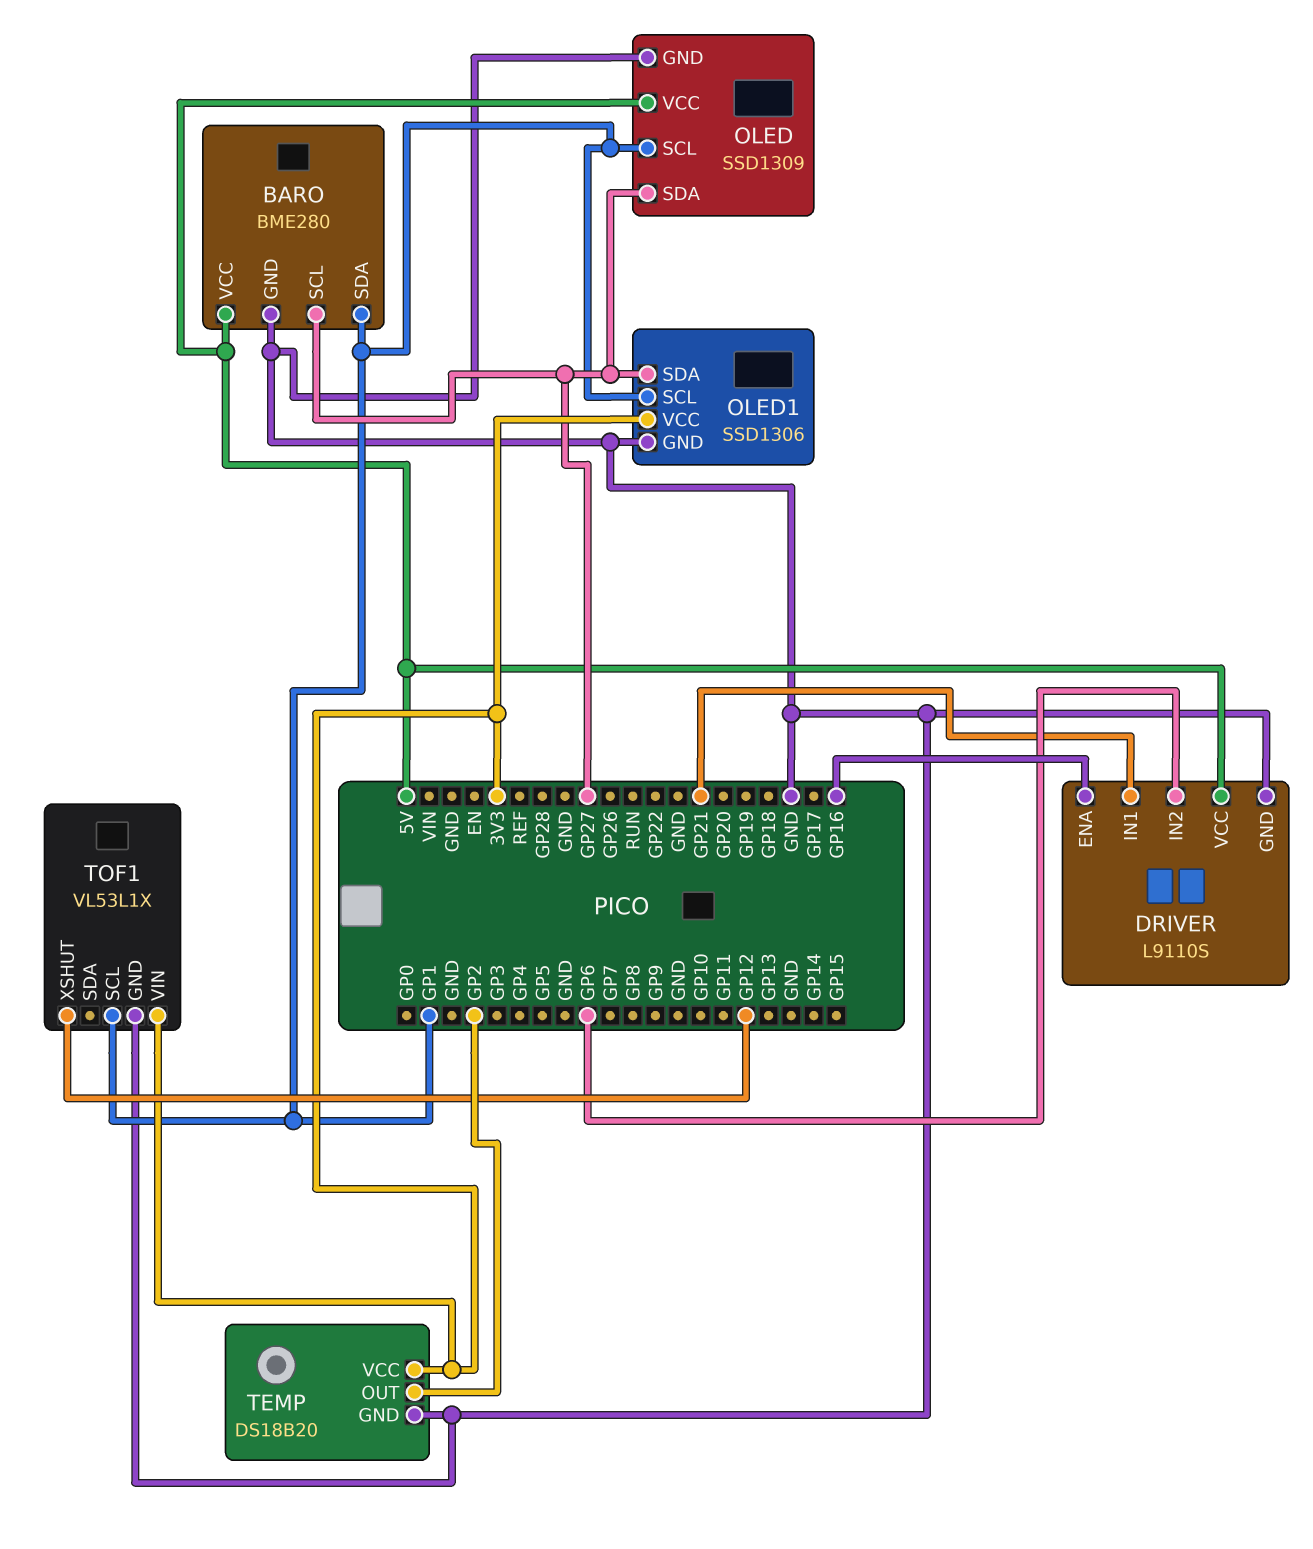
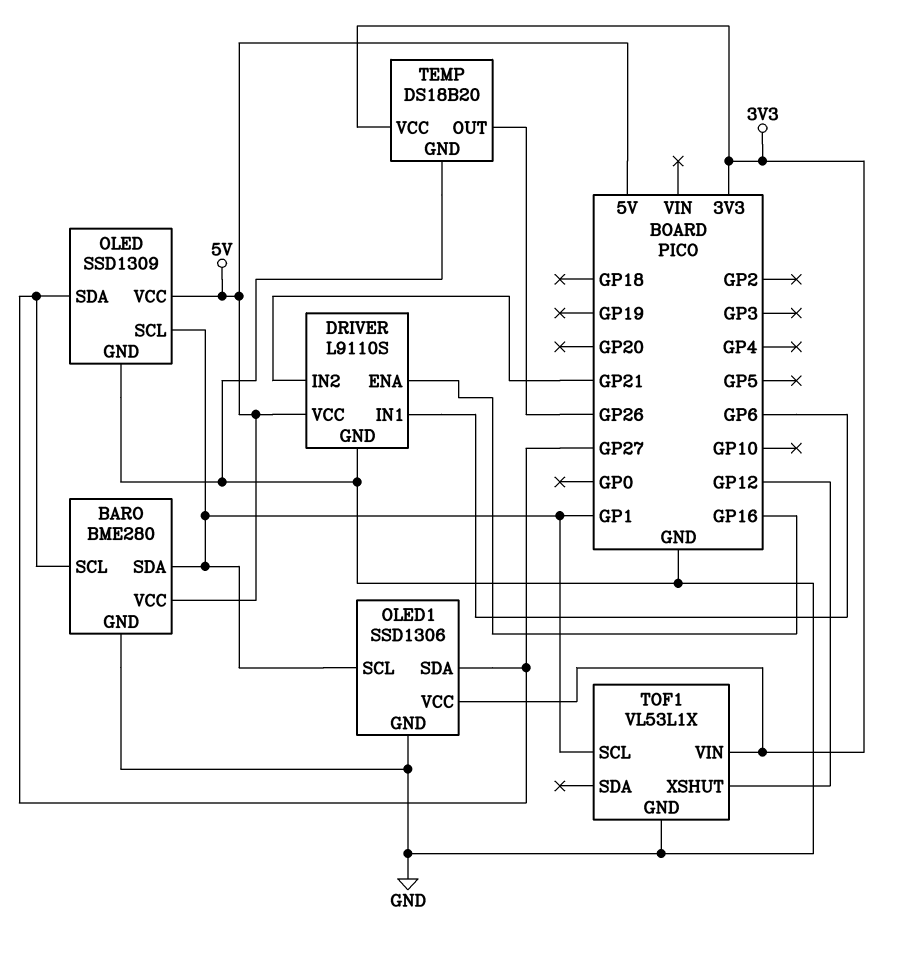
DRIVER pin IN1: GP21 -> GP6
DRIVER pin IN2: GP6 -> GP21
TEMP pin OUT: GP2 -> GP26

